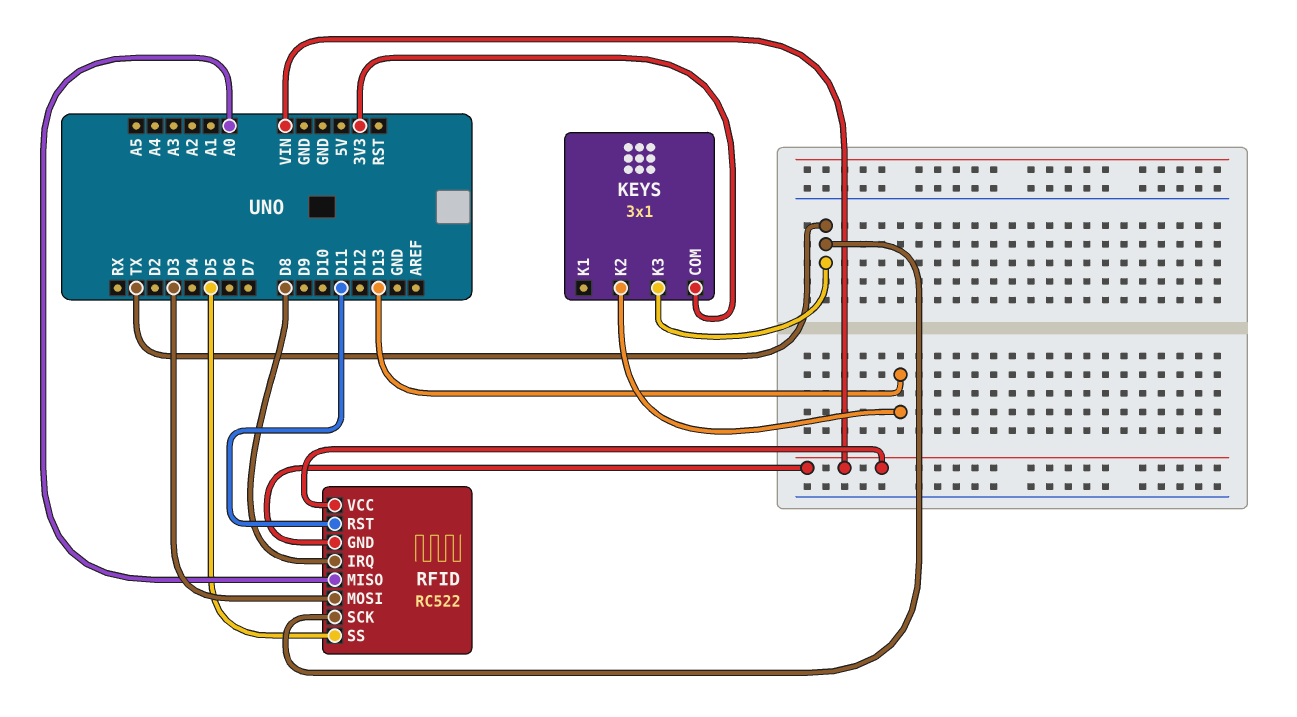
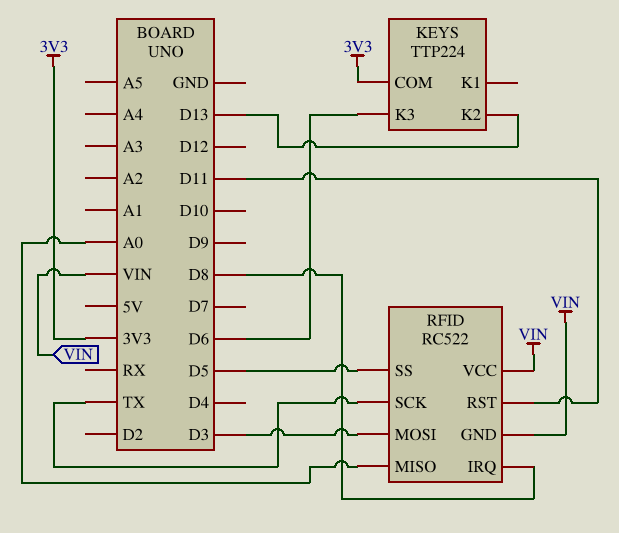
KEYS: 3x1 -> TTP224
KEYS pin K3: TX -> D6

